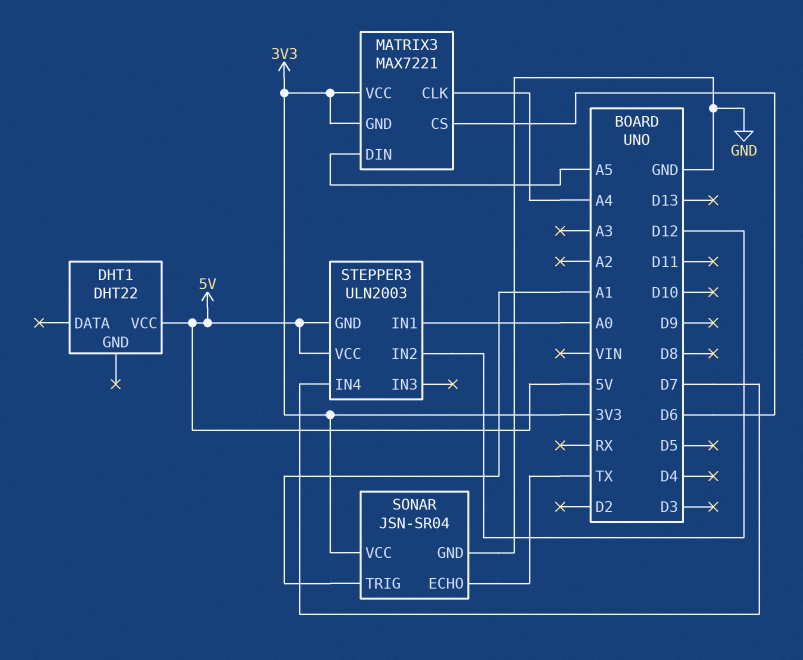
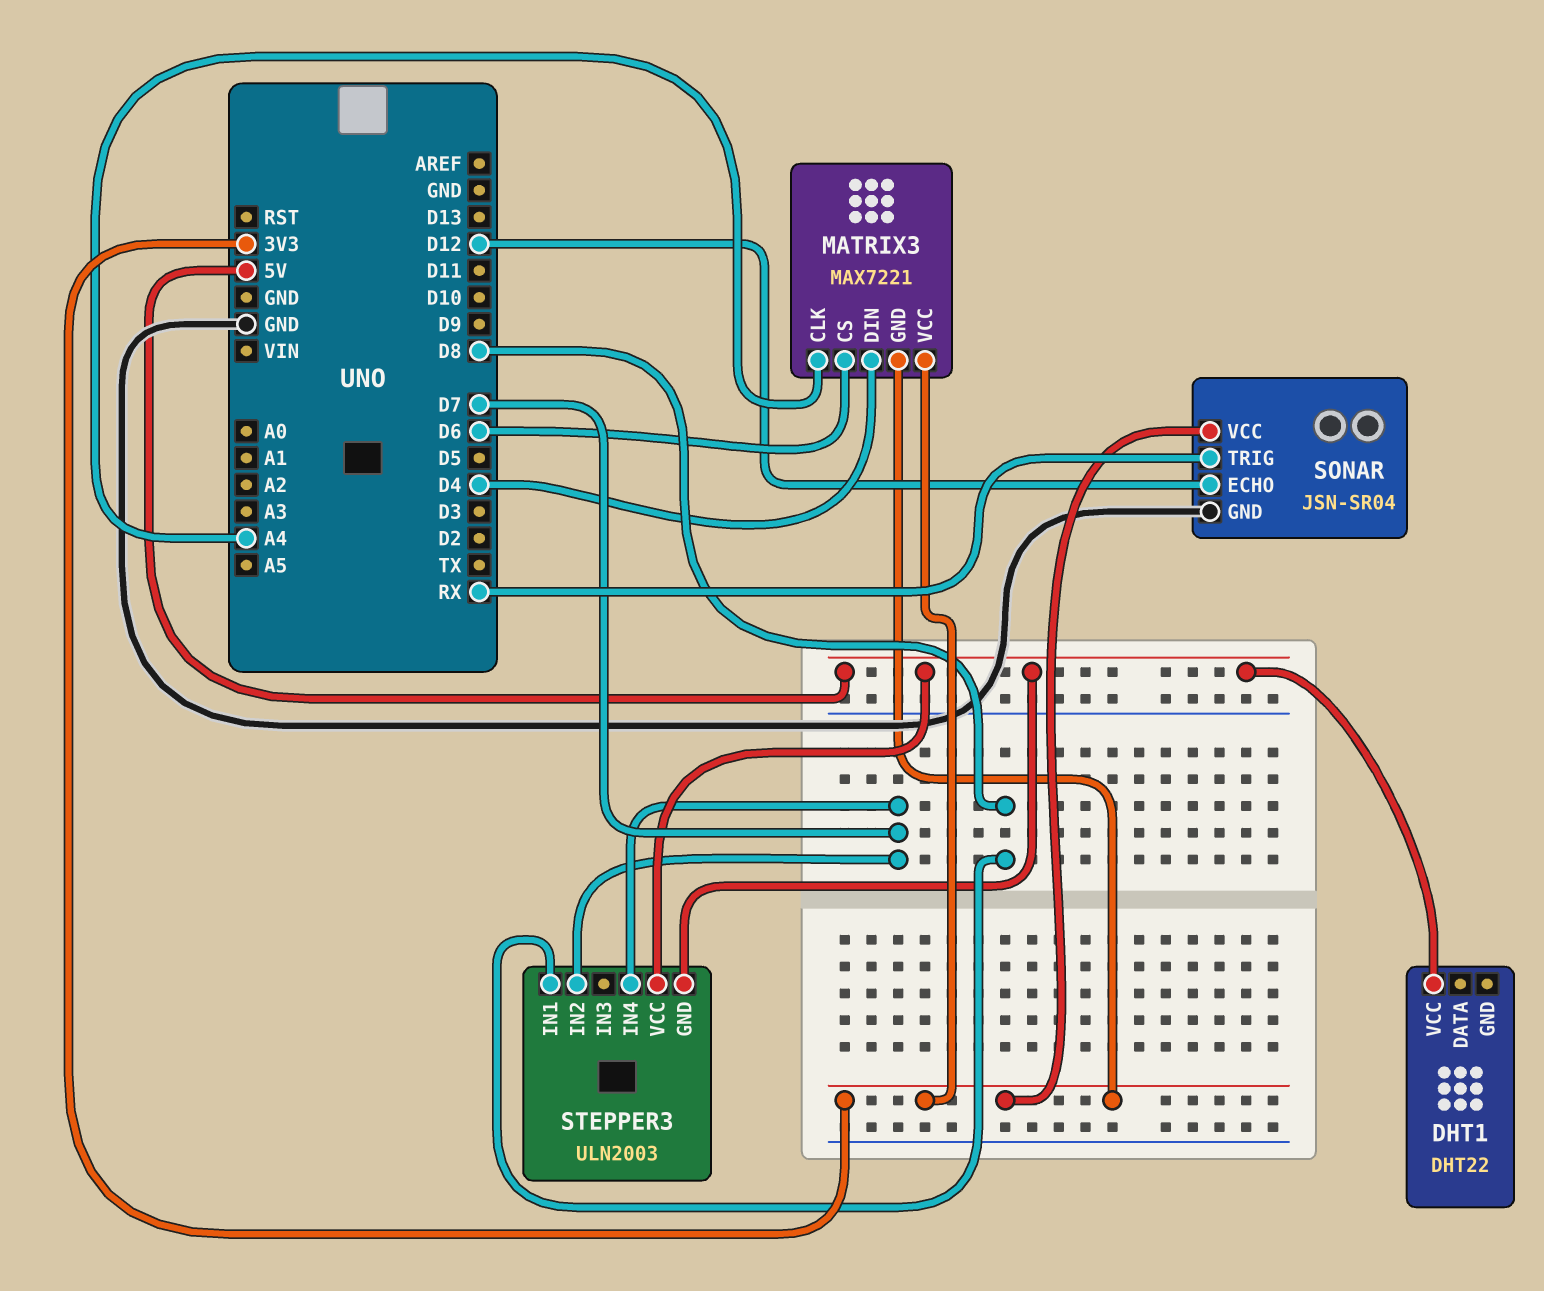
MATRIX3 pin DIN: A5 -> D4
SONAR pin ECHO: TX -> D12
SONAR pin TRIG: A1 -> RX
STEPPER3 pin IN1: A0 -> D8
STEPPER3 pin IN2: D12 -> D7

